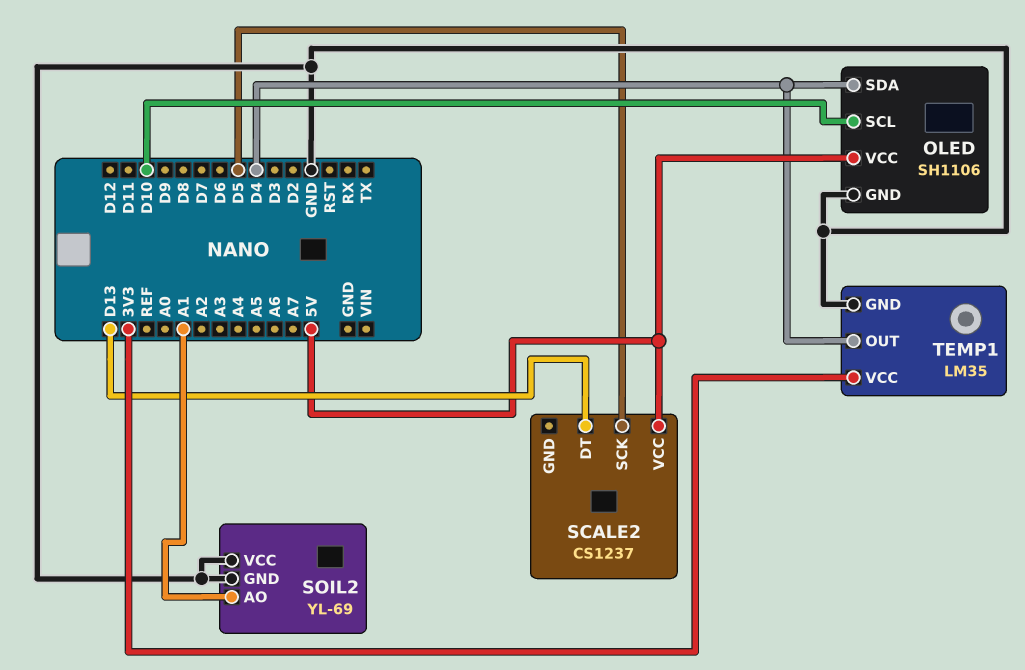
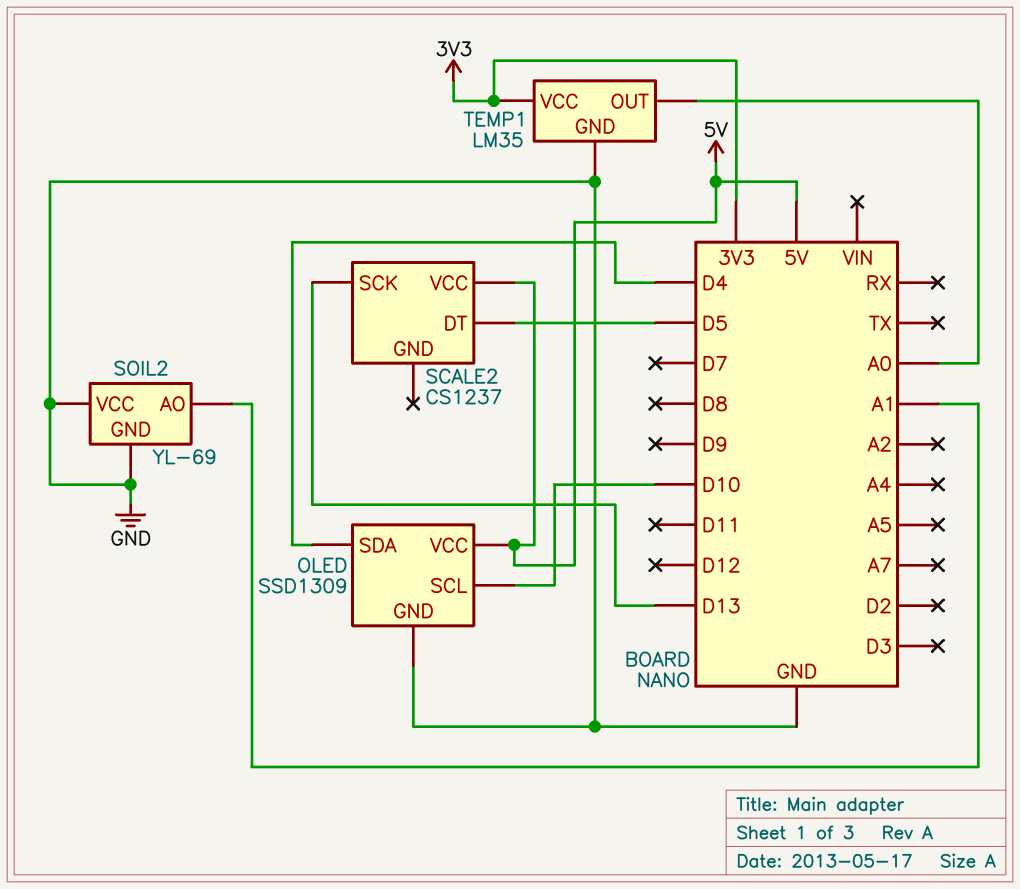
OLED: SH1106 -> SSD1309
SCALE2 pin DT: D13 -> D5
SCALE2 pin SCK: D5 -> D13
TEMP1 pin OUT: D4 -> A0

